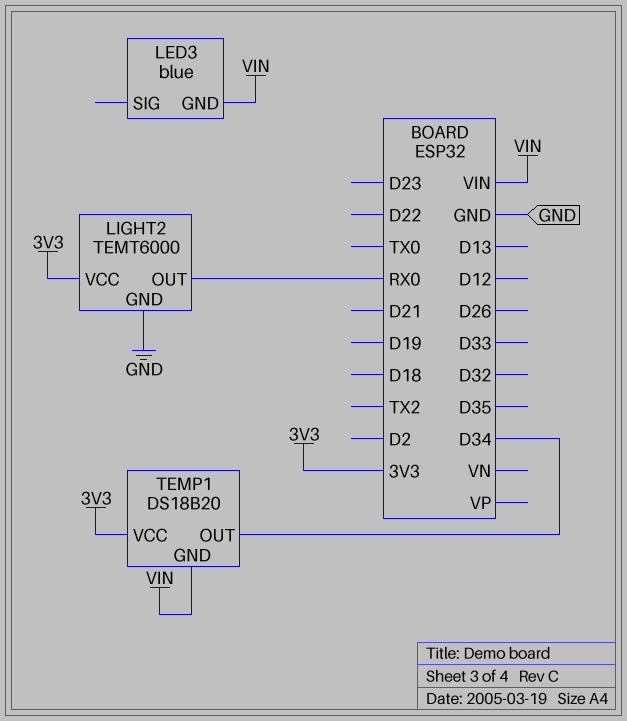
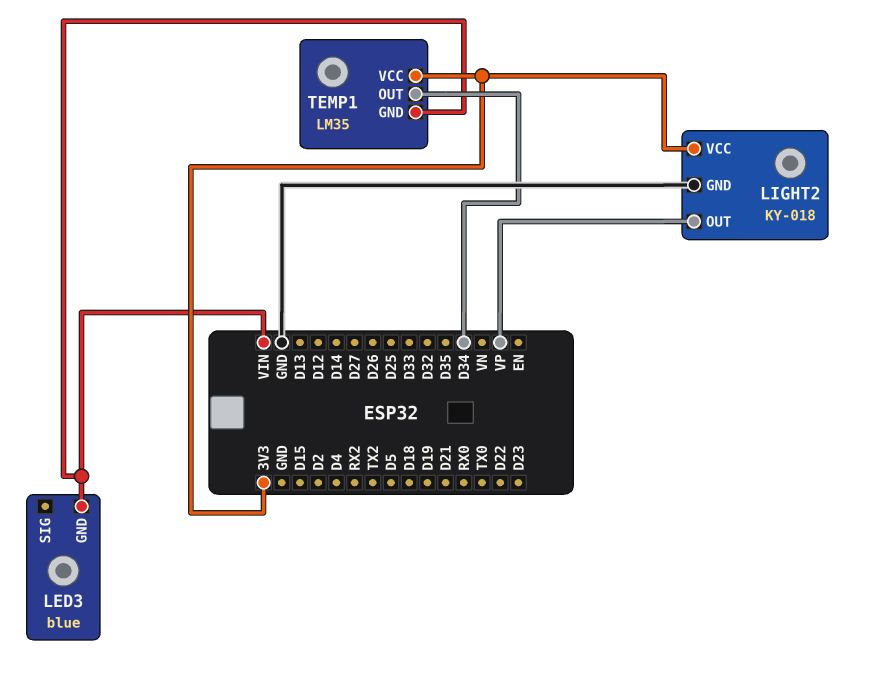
LIGHT2: TEMT6000 -> KY-018
LIGHT2 pin OUT: RX0 -> VP
TEMP1: DS18B20 -> LM35

